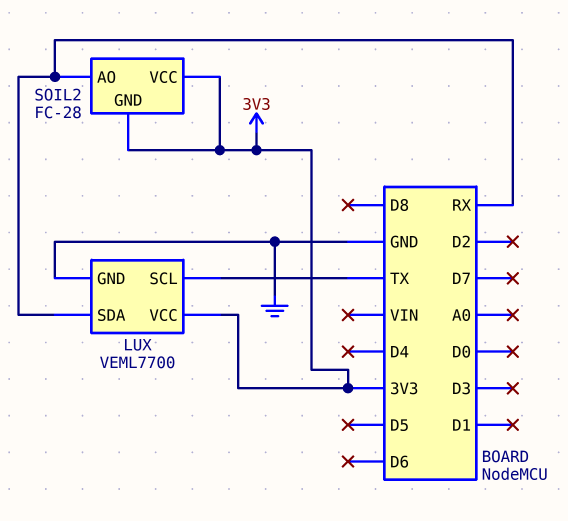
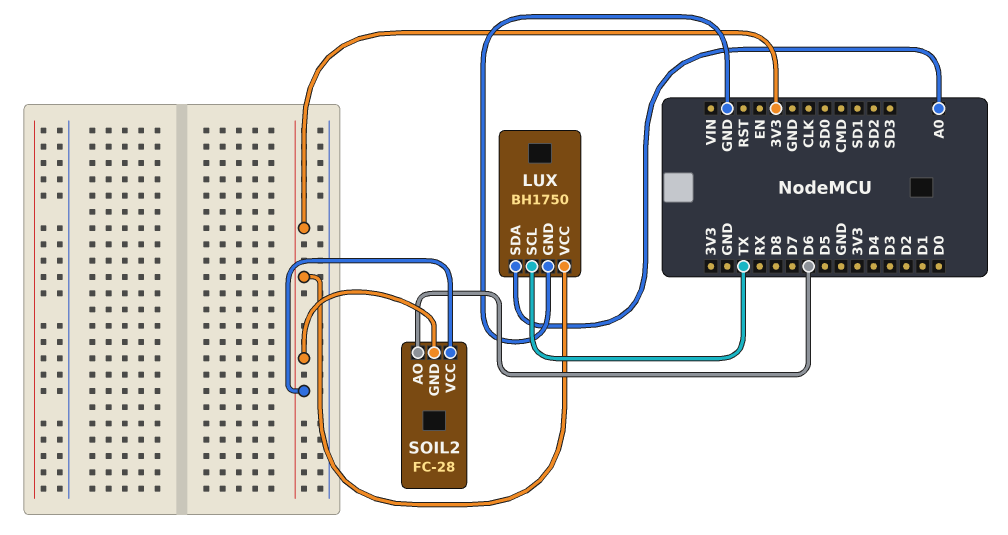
LUX: VEML7700 -> BH1750
LUX pin SDA: RX -> A0
SOIL2 pin AO: RX -> D6

